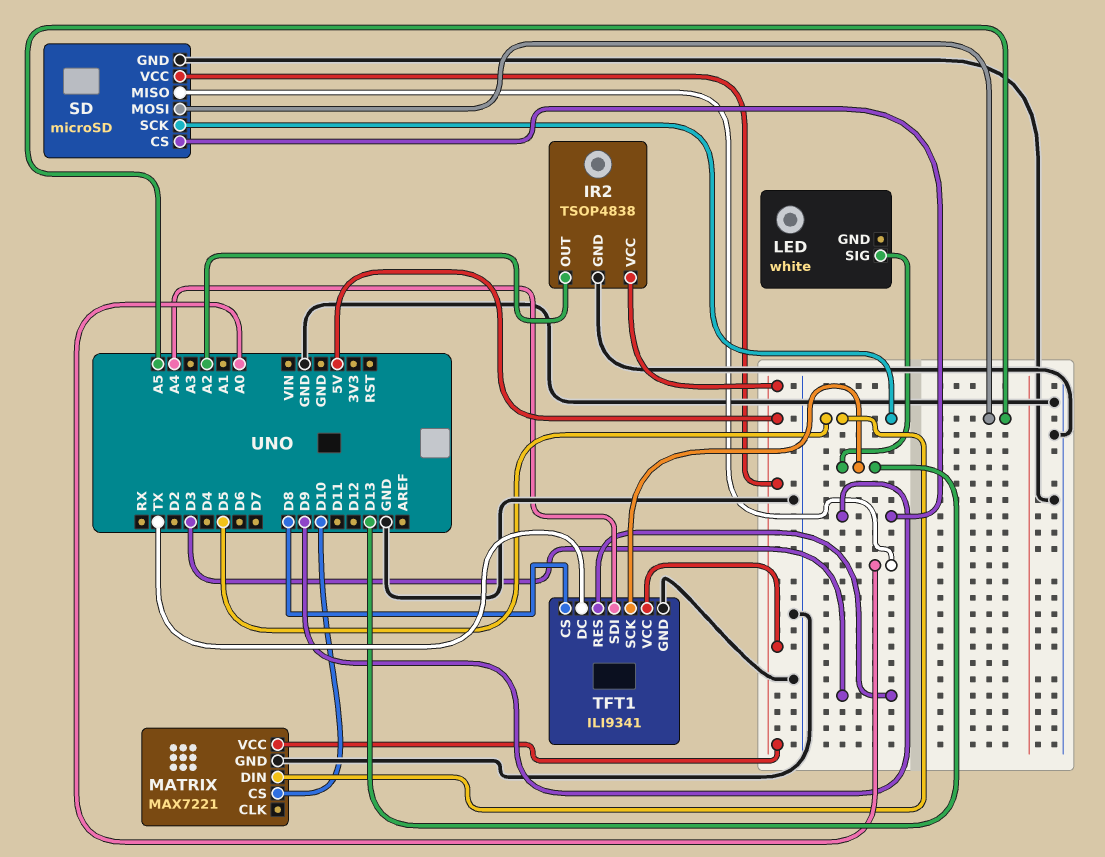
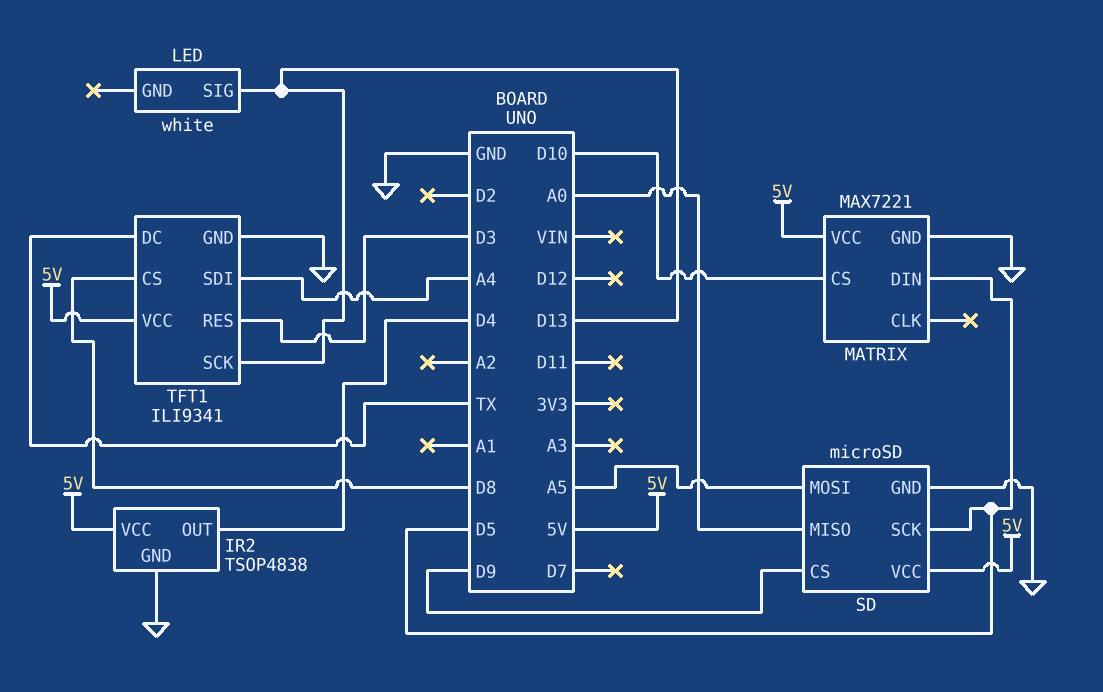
IR2 pin OUT: A2 -> D4

